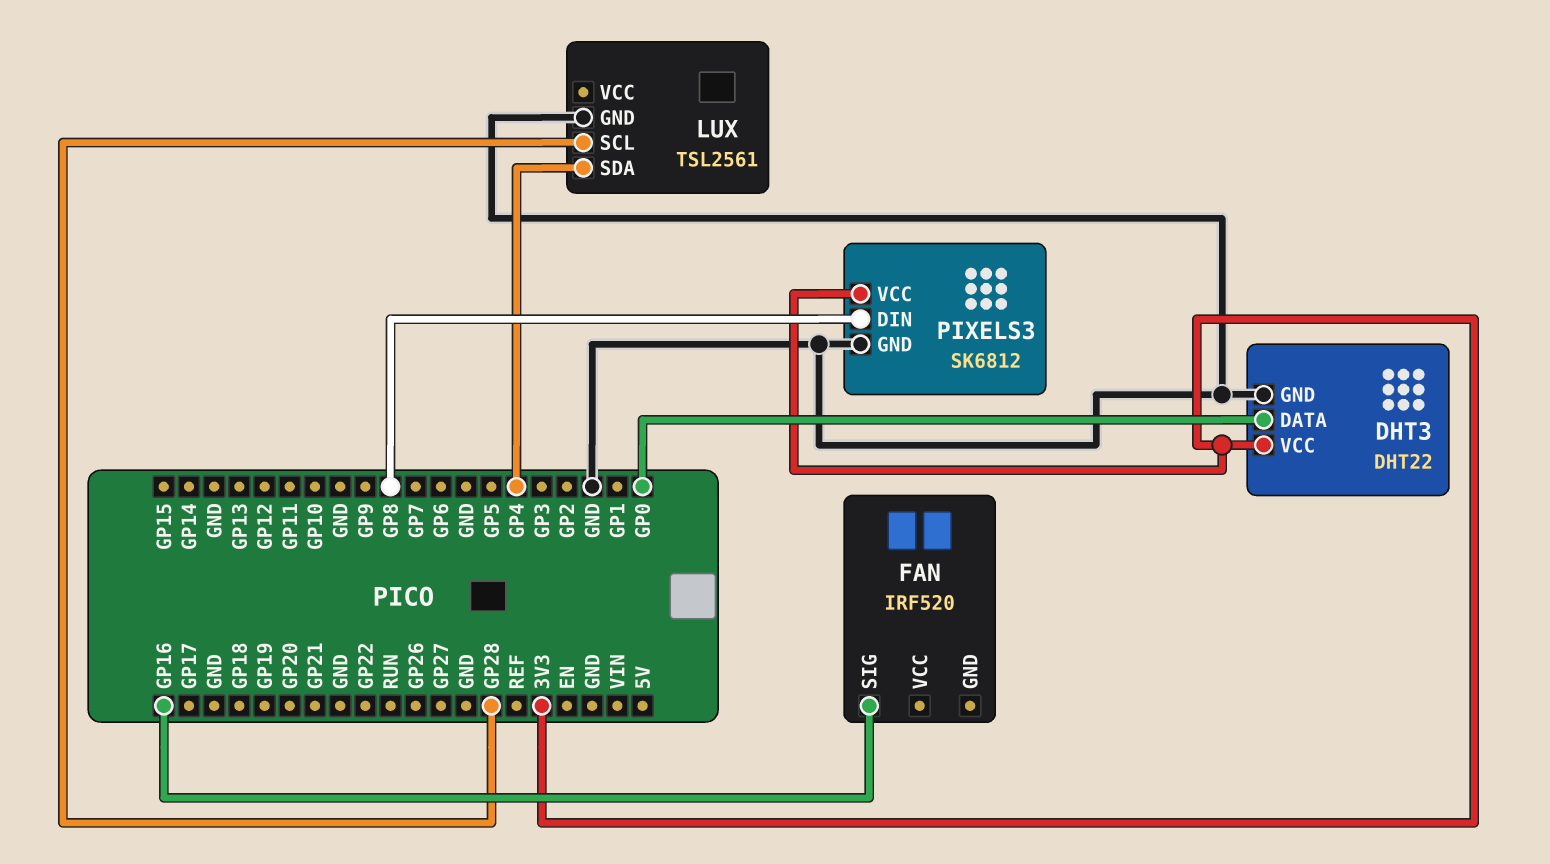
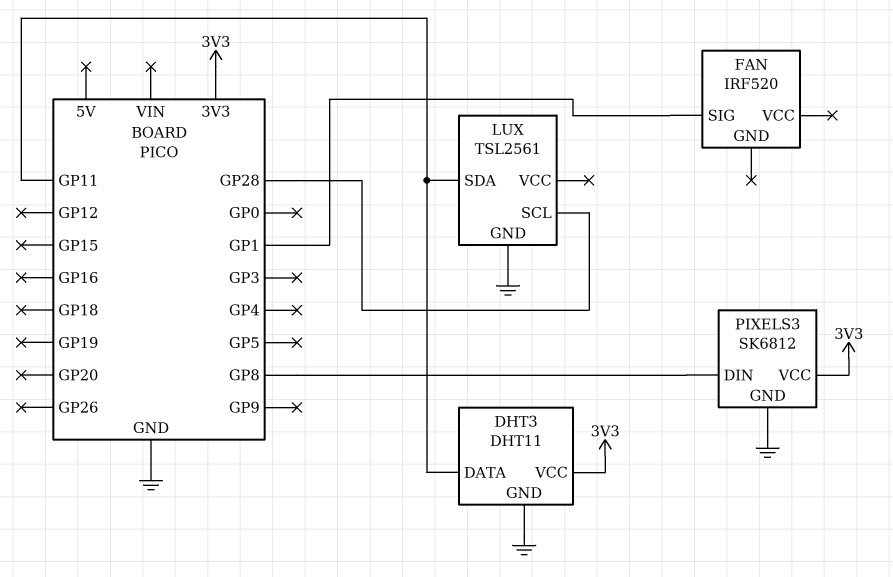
DHT3: DHT22 -> DHT11
DHT3 pin DATA: GP0 -> GP11
FAN pin SIG: GP16 -> GP1
LUX pin SDA: GP4 -> GP11

